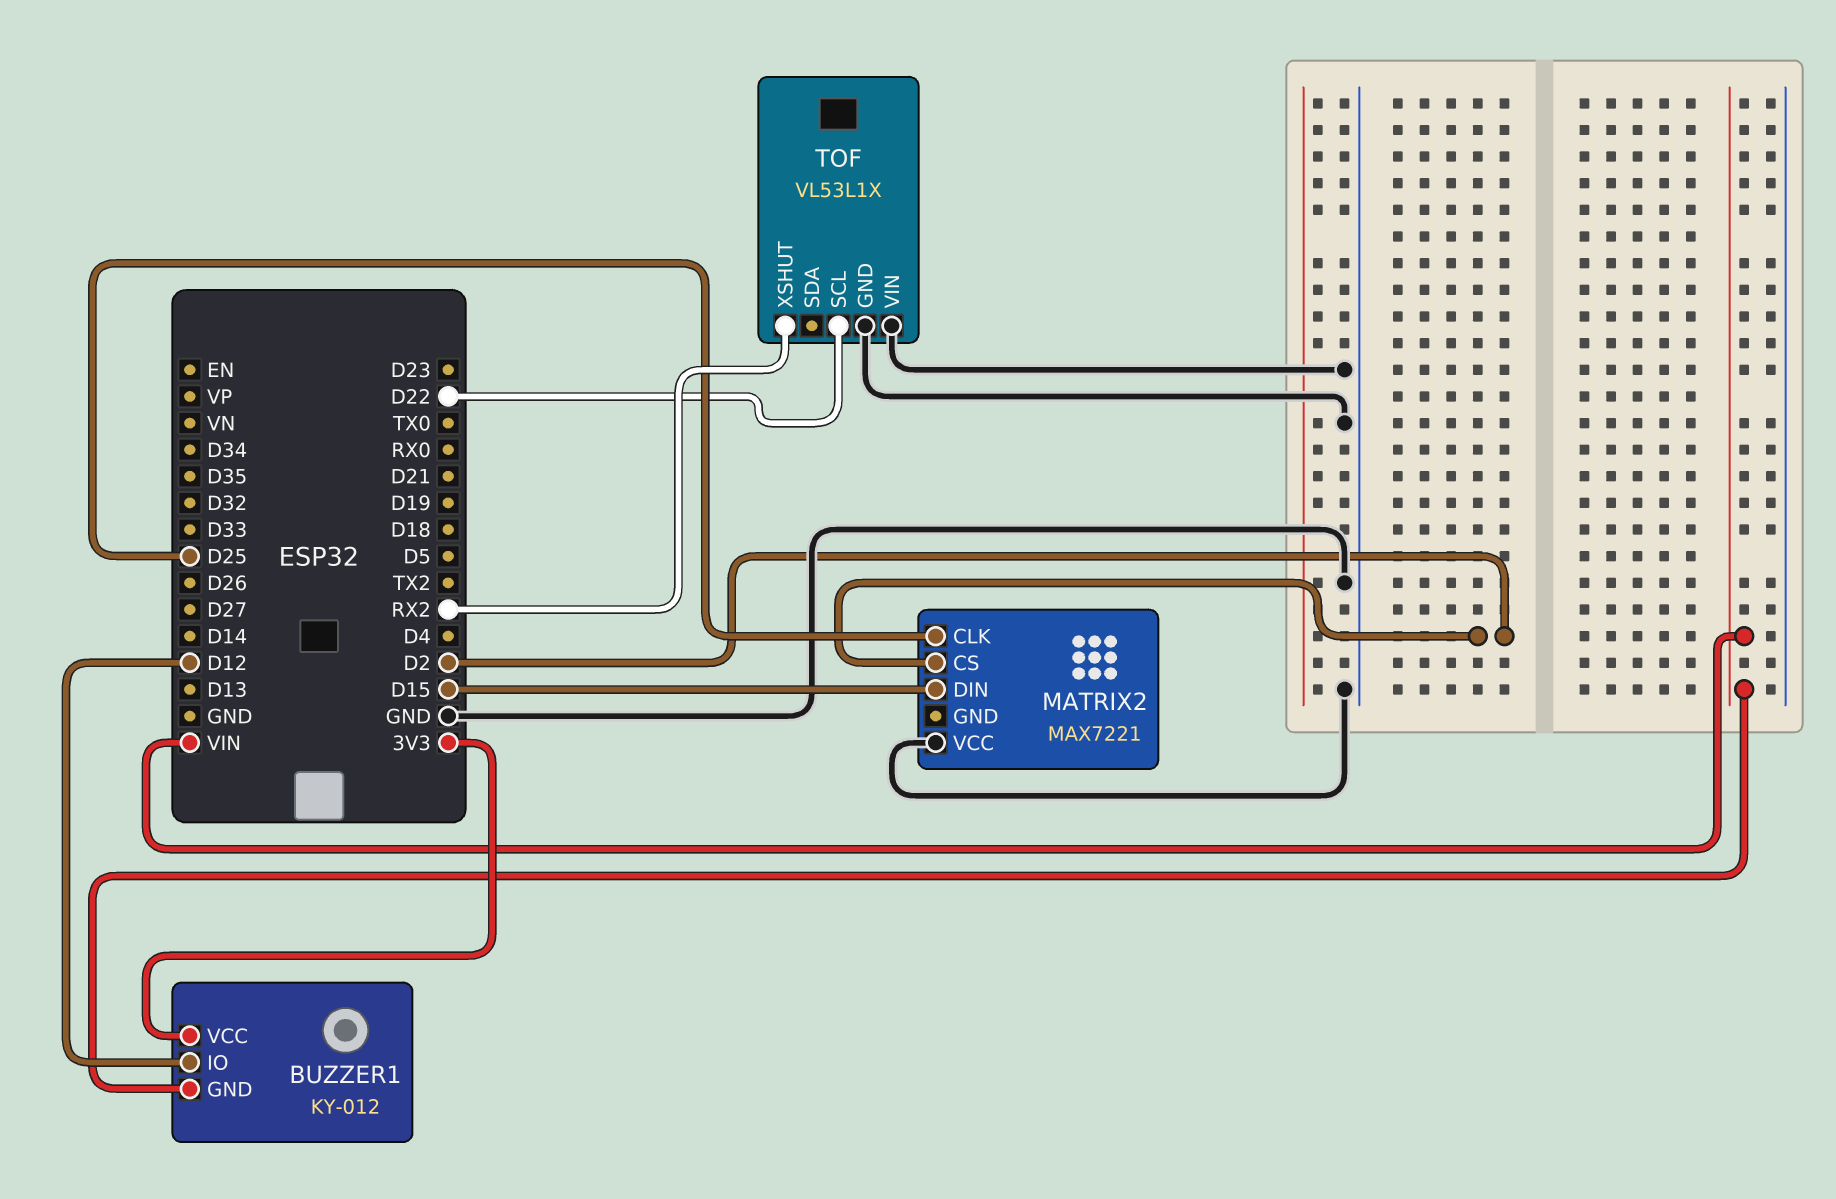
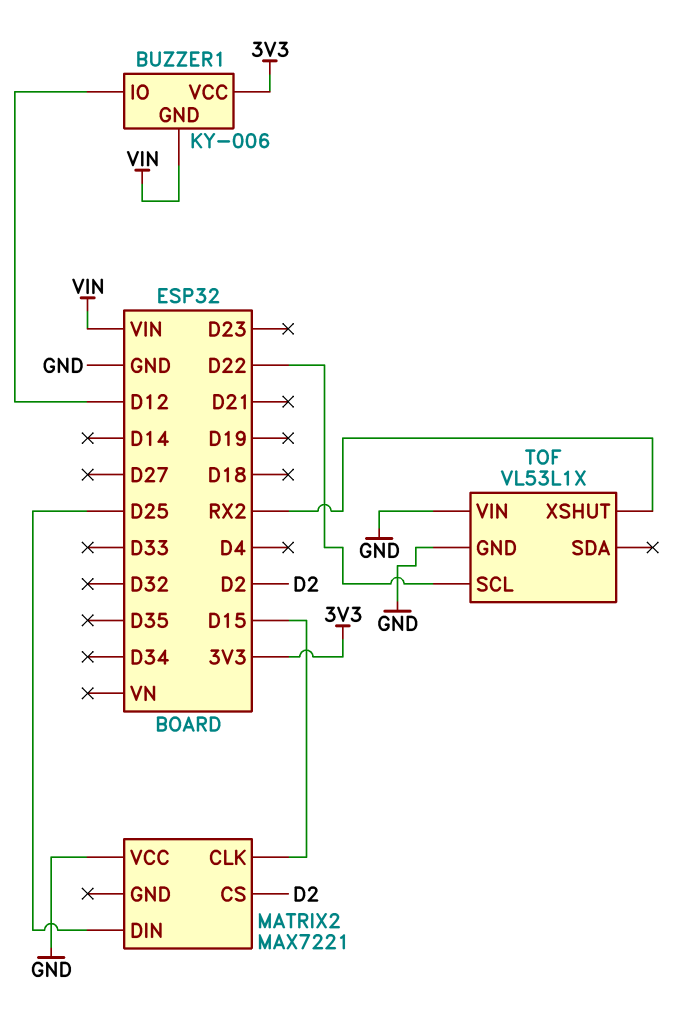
BUZZER1: KY-012 -> KY-006
MATRIX2 pin CLK: D25 -> D15
MATRIX2 pin DIN: D15 -> D25

